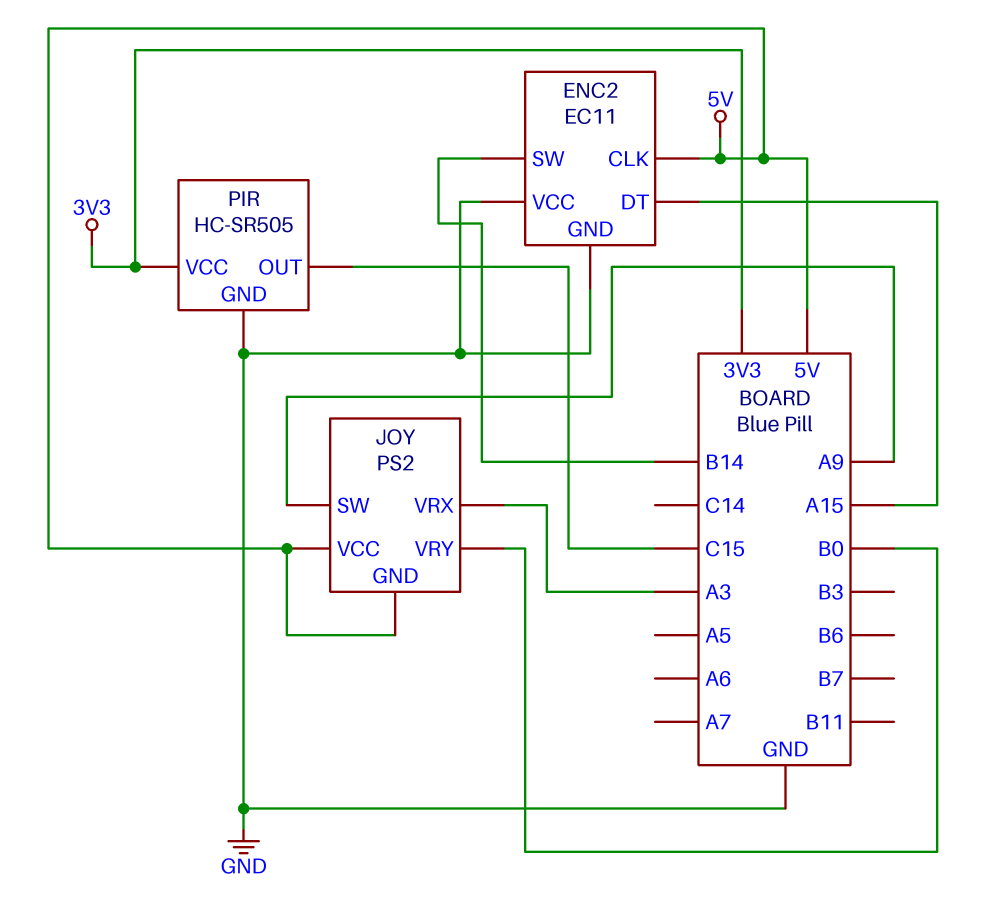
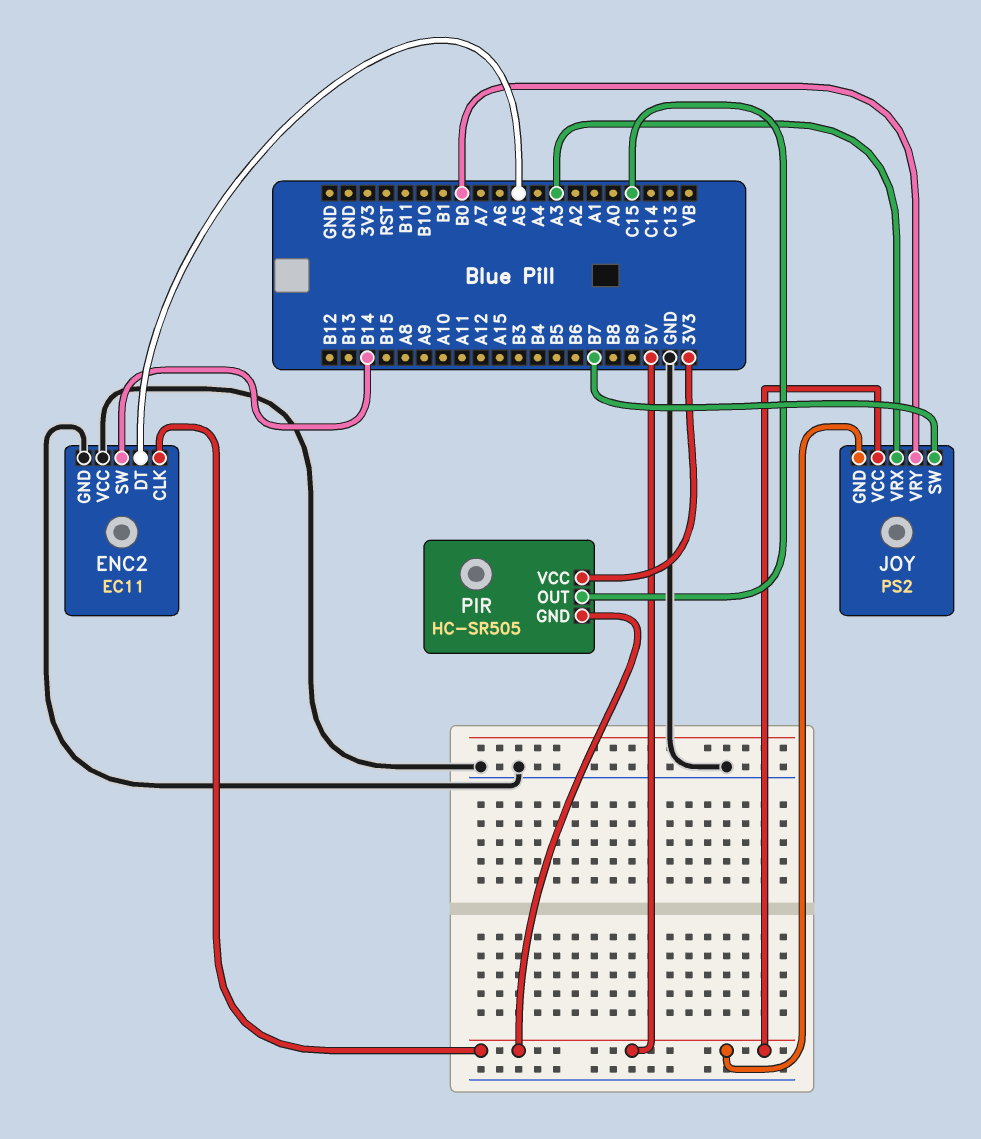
ENC2 pin DT: A15 -> A5
JOY pin SW: A9 -> B7
PIR pin GND: GND -> 5V

